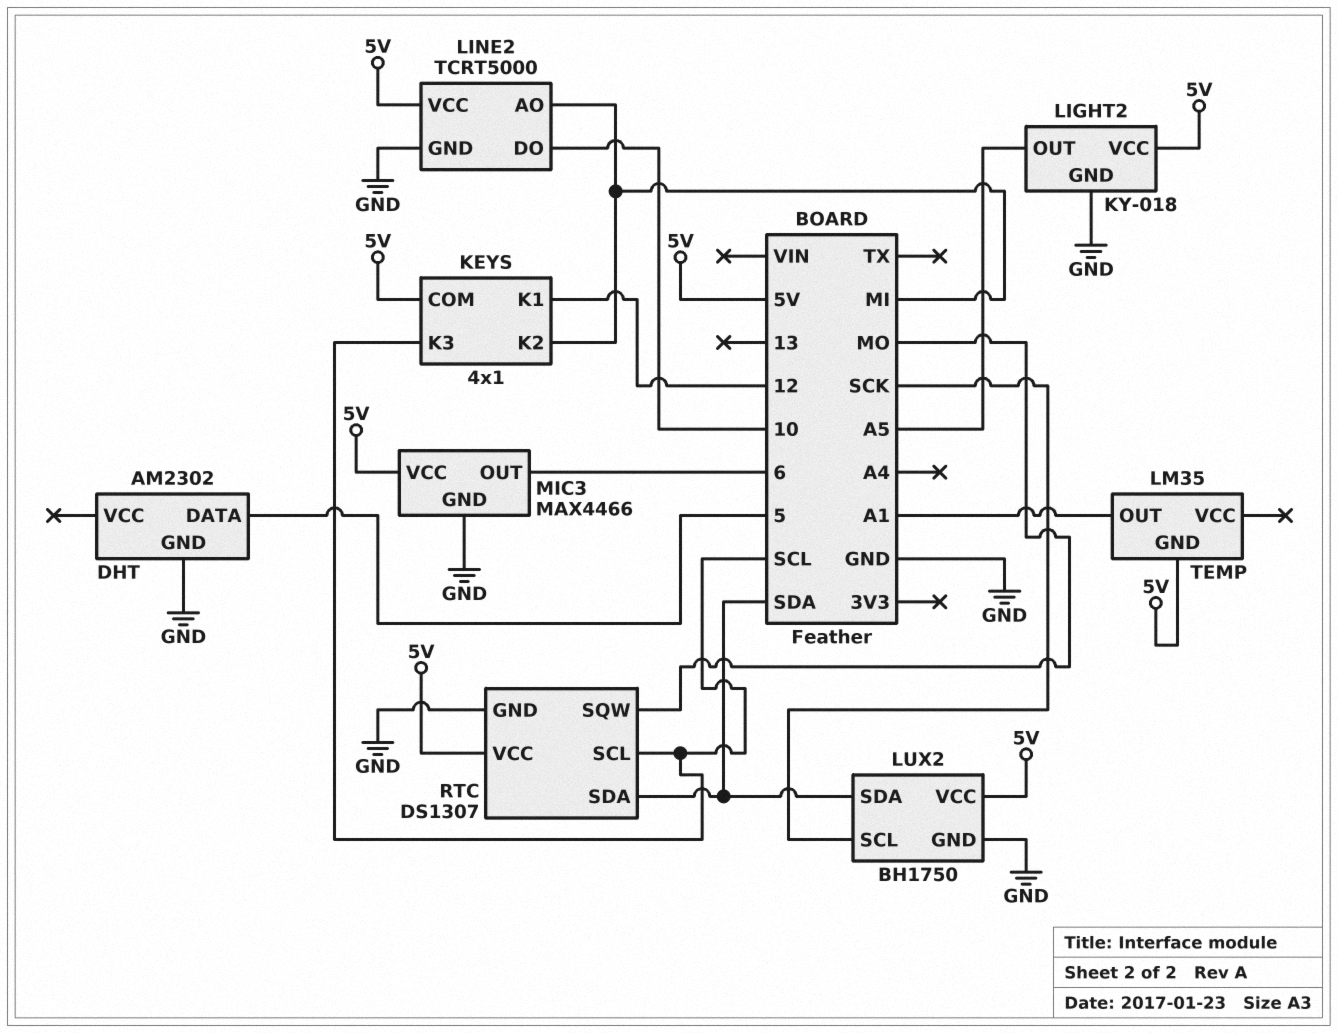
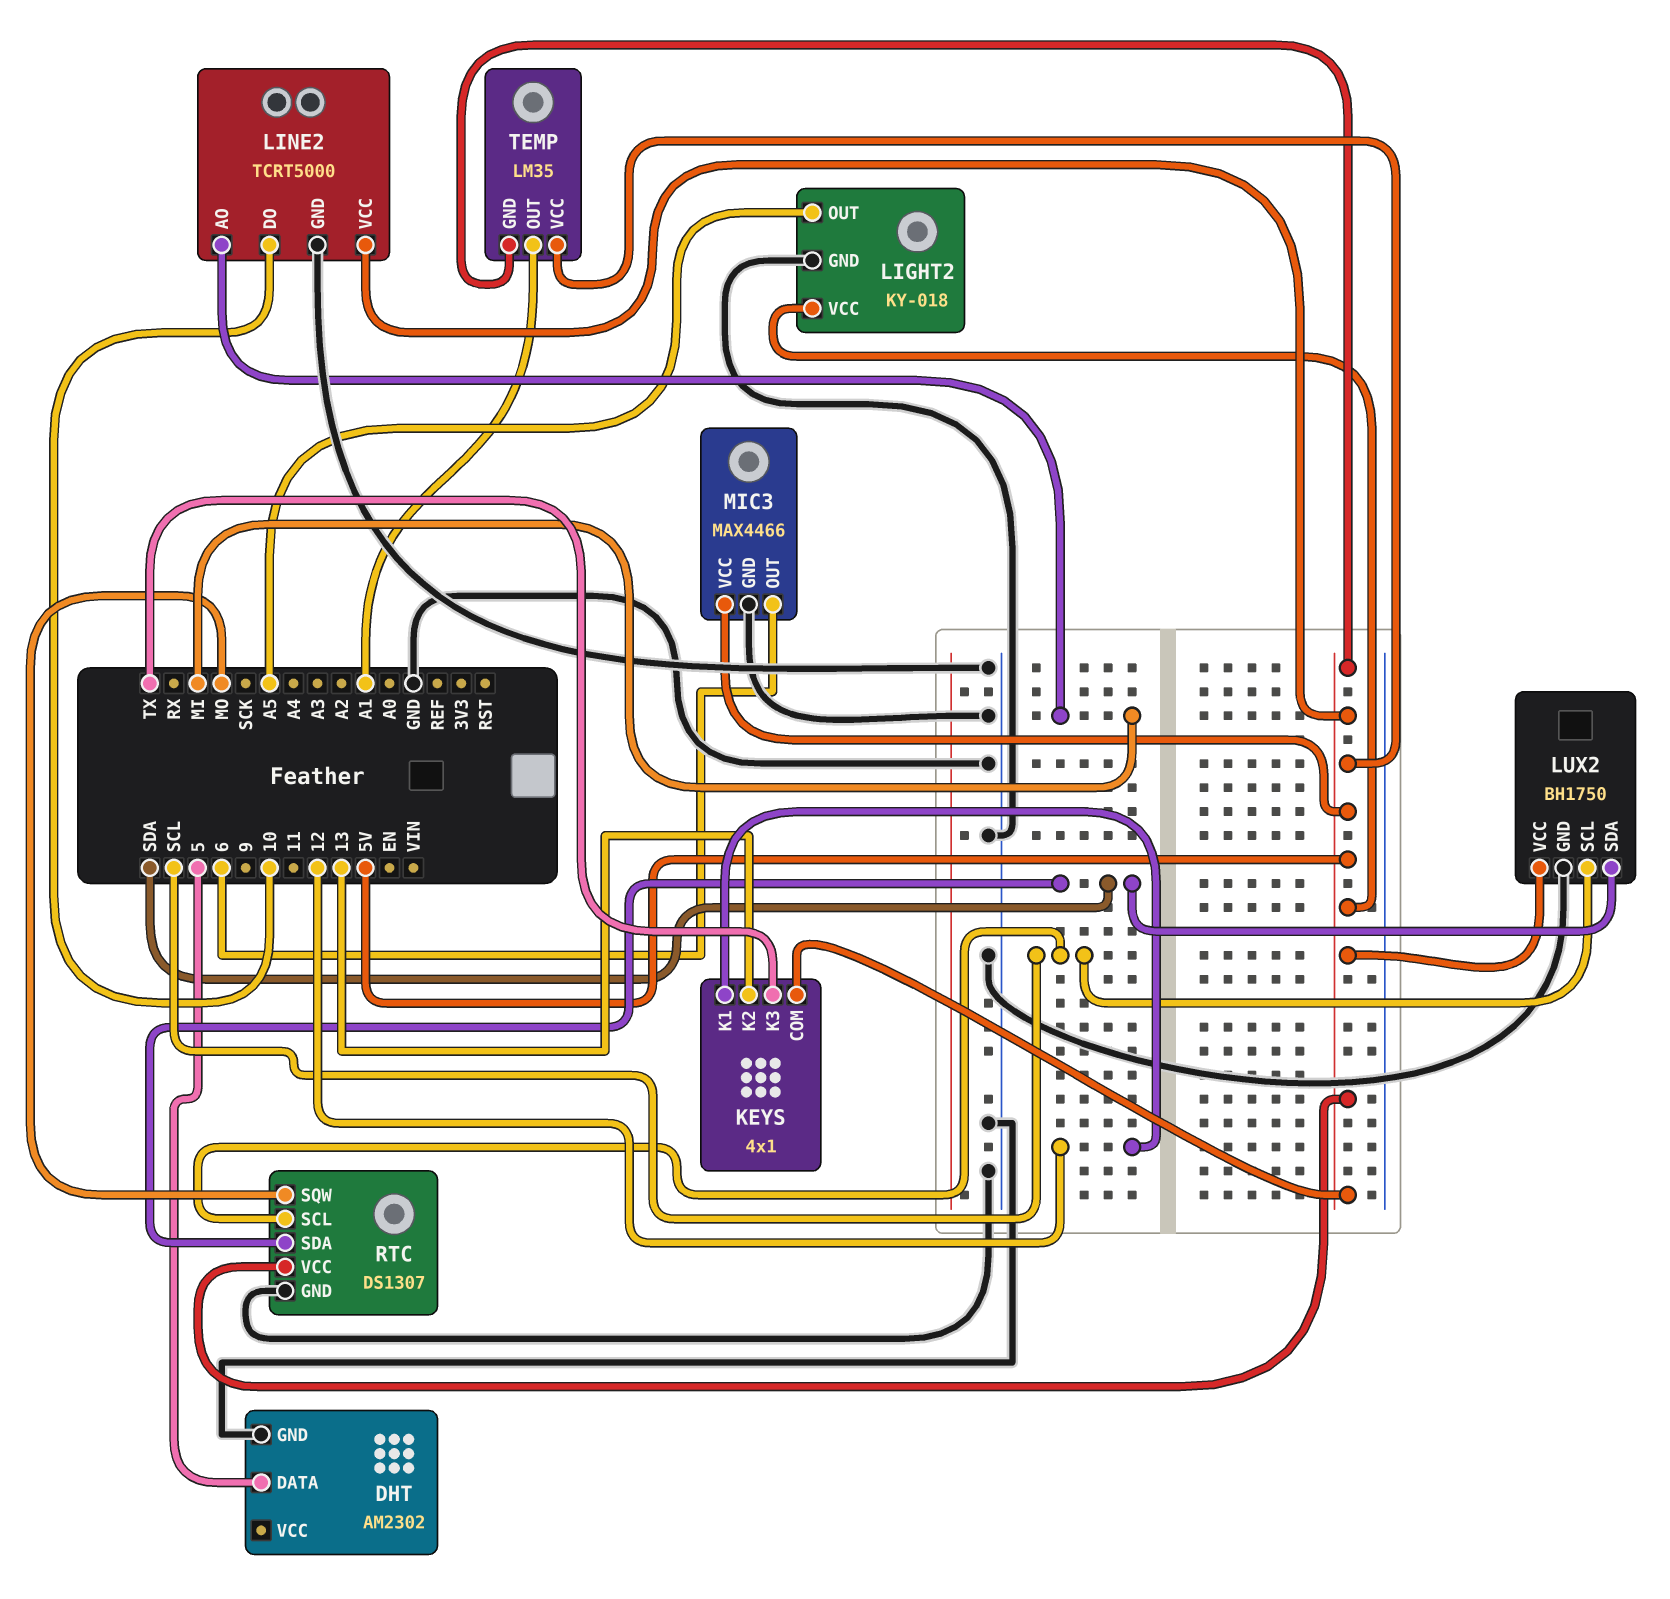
KEYS pin K2: MI -> 13
KEYS pin K3: SCL -> TX
LUX2 pin SCL: SCK -> SCL
TEMP pin VCC: none -> 5V

